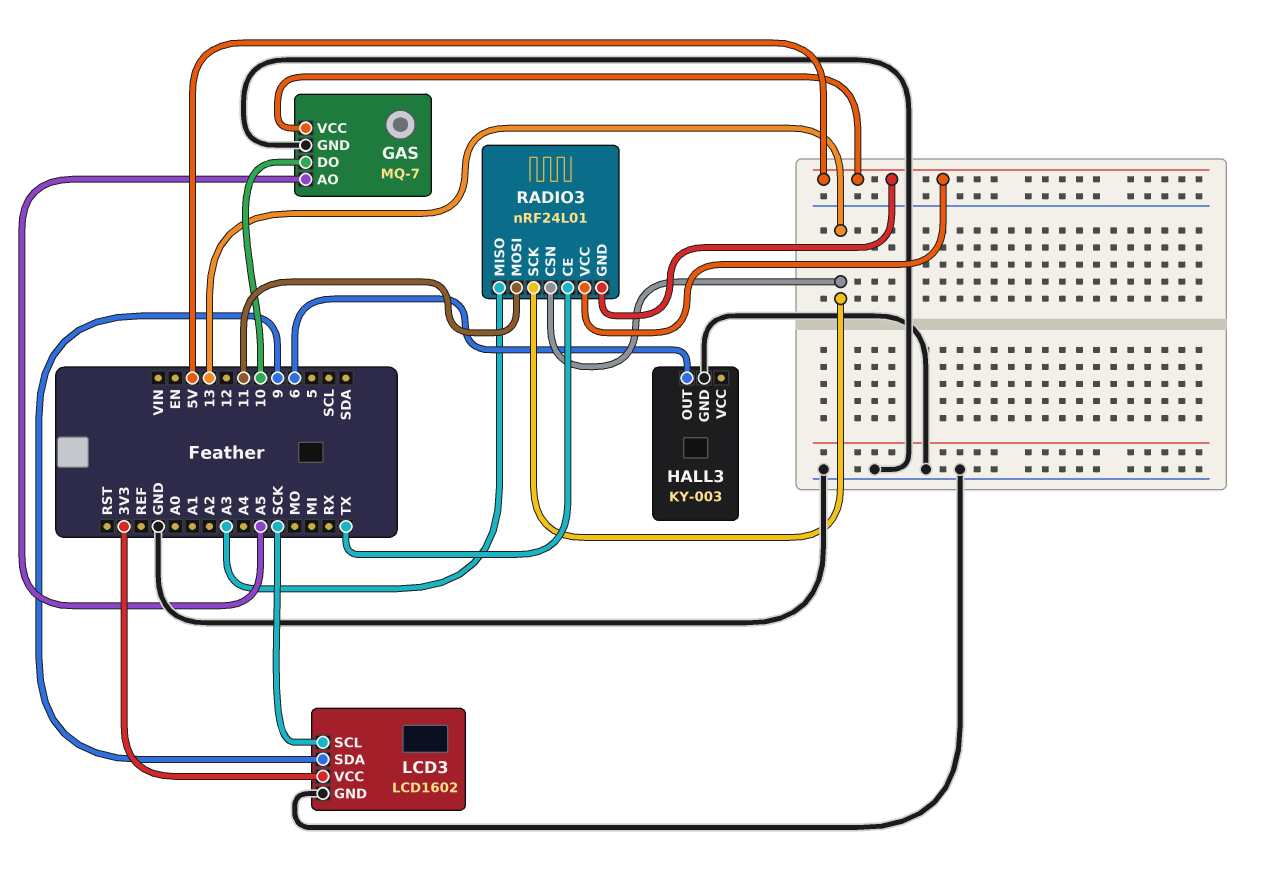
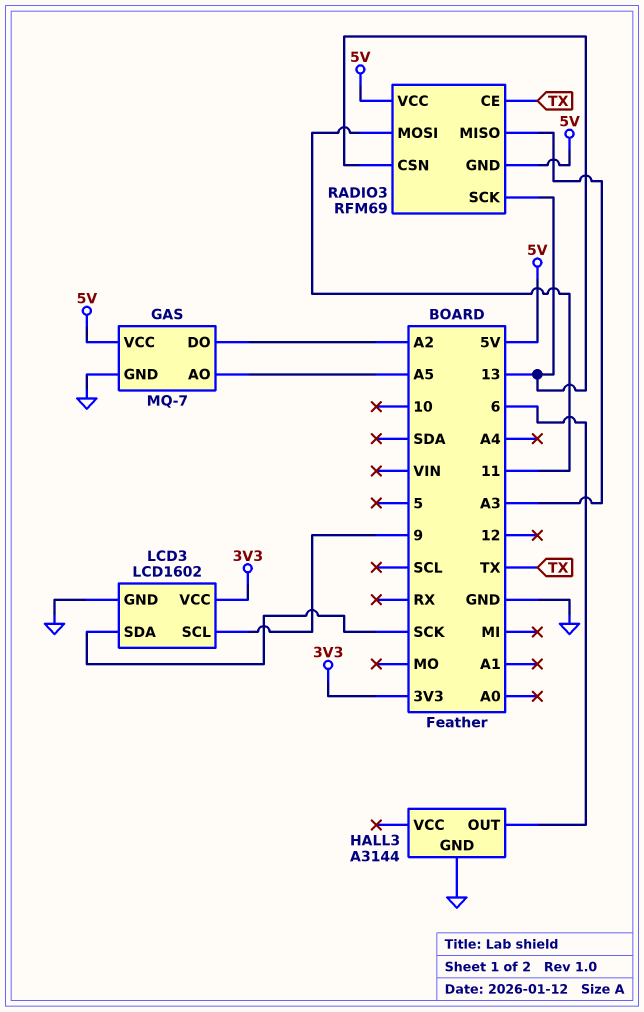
GAS pin DO: 10 -> A2
HALL3: KY-003 -> A3144
LCD3 pin SCL: SCK -> 9
LCD3 pin SDA: 9 -> SCK
RADIO3: nRF24L01 -> RFM69

